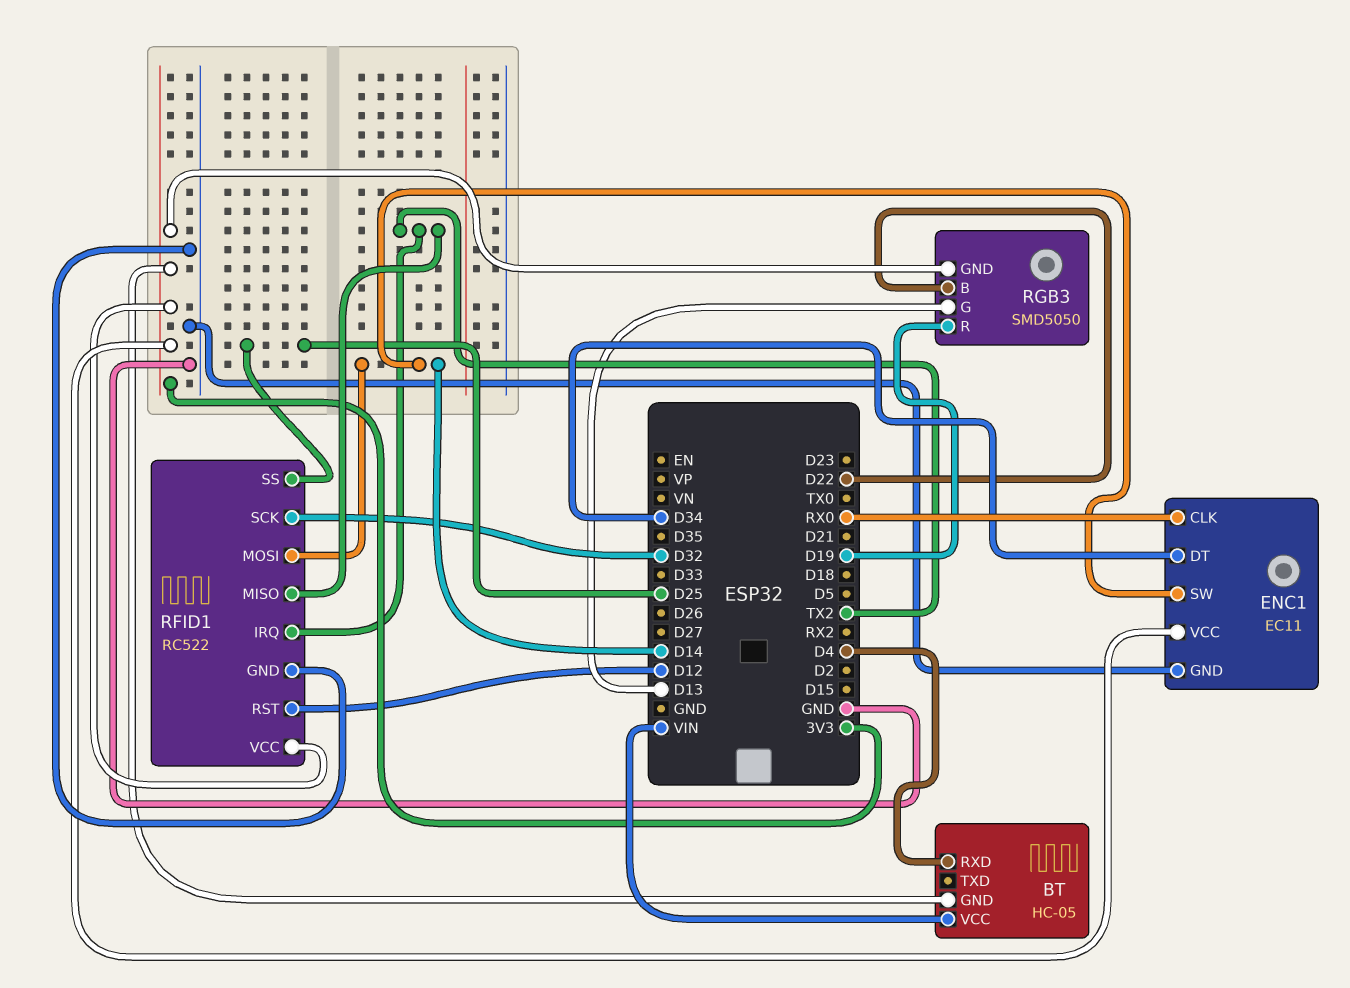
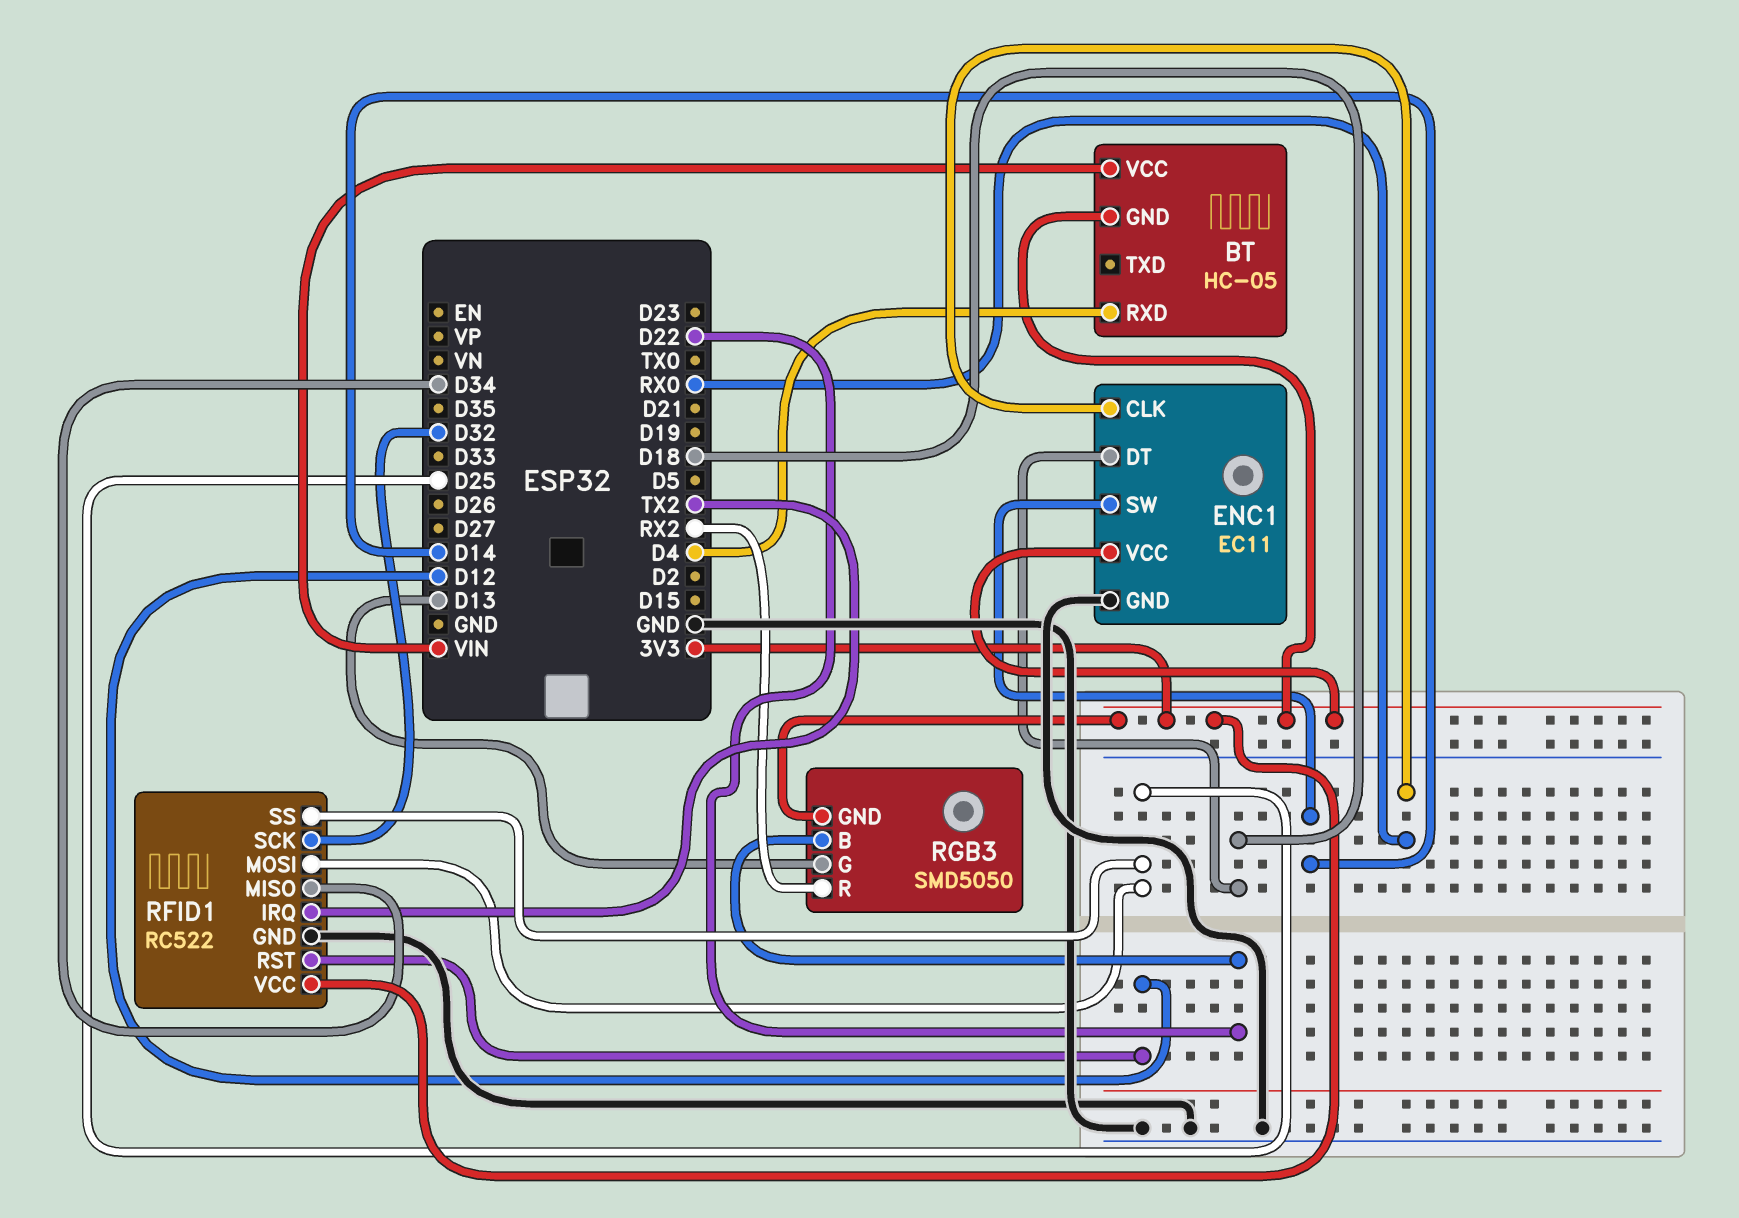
ENC1 pin DT: D34 -> D18
RFID1 pin MISO: TX2 -> D34
RFID1 pin MOSI: D14 -> D25
RGB3 pin R: D19 -> RX2

